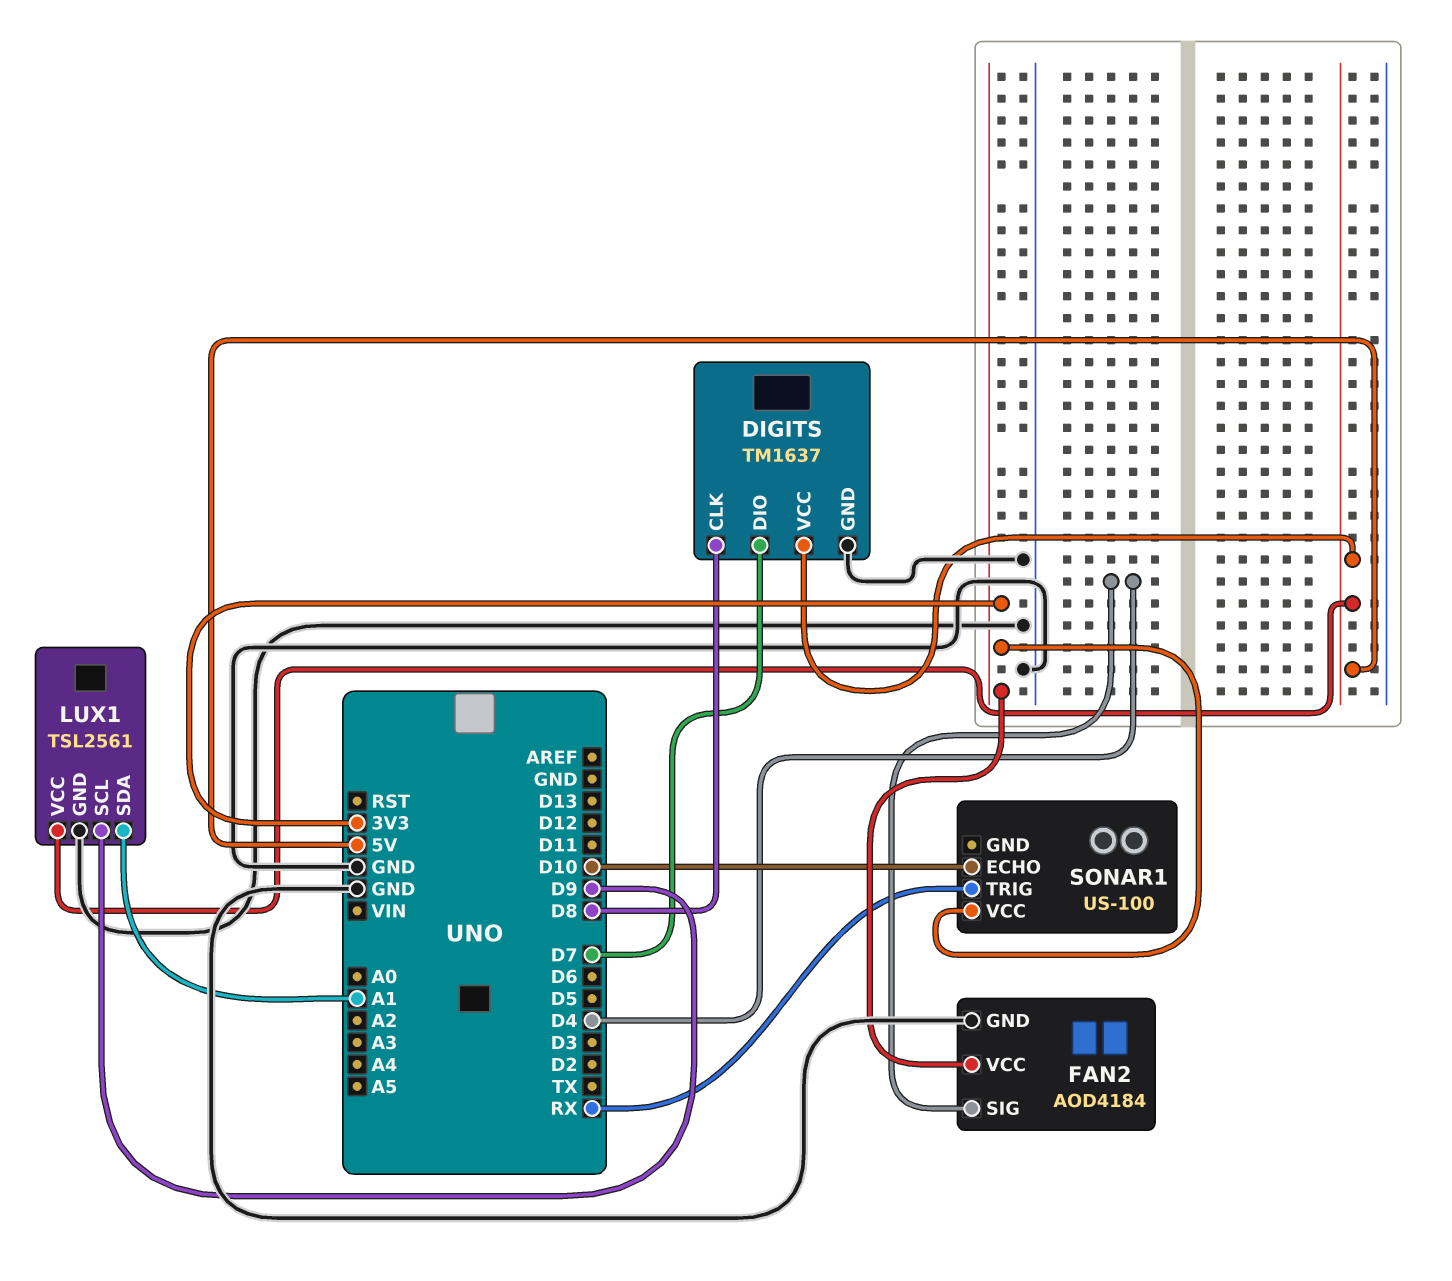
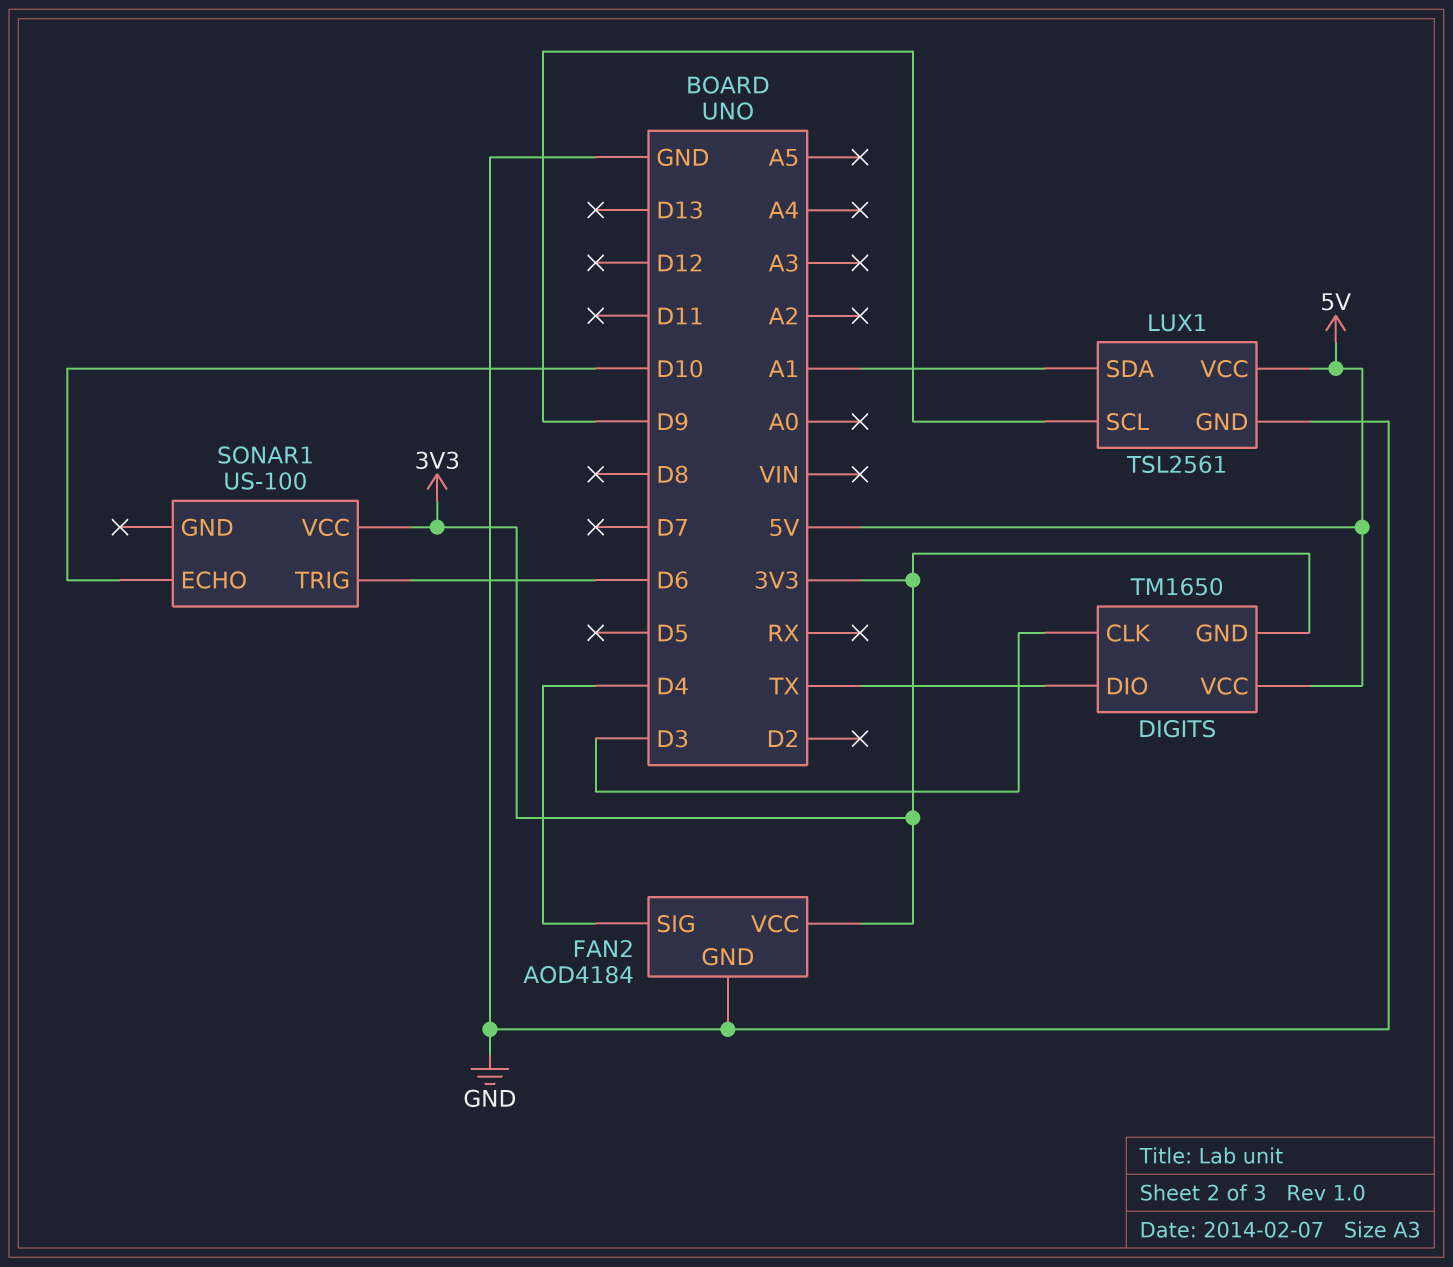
DIGITS: TM1637 -> TM1650
DIGITS pin CLK: D8 -> D3
DIGITS pin DIO: D7 -> TX
DIGITS pin GND: GND -> 3V3
SONAR1 pin TRIG: RX -> D6

